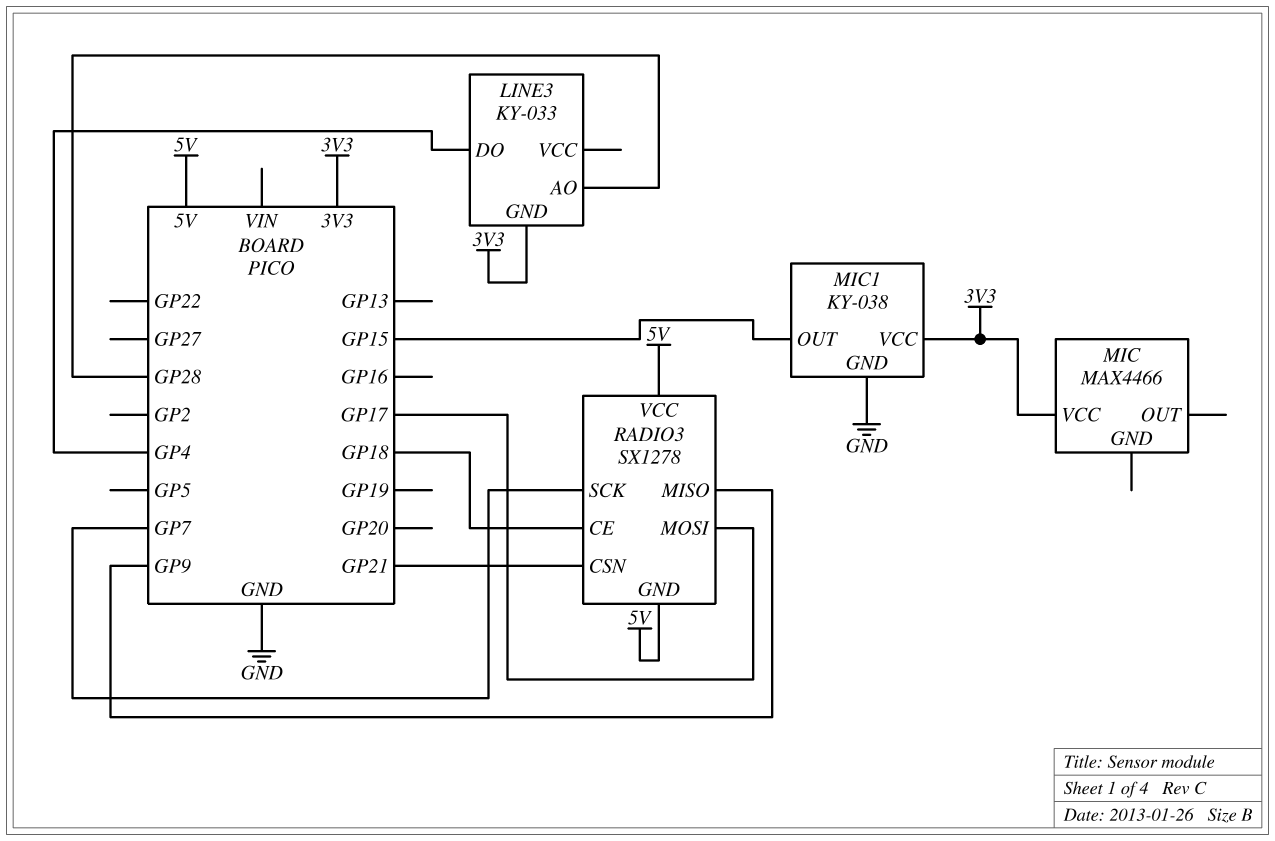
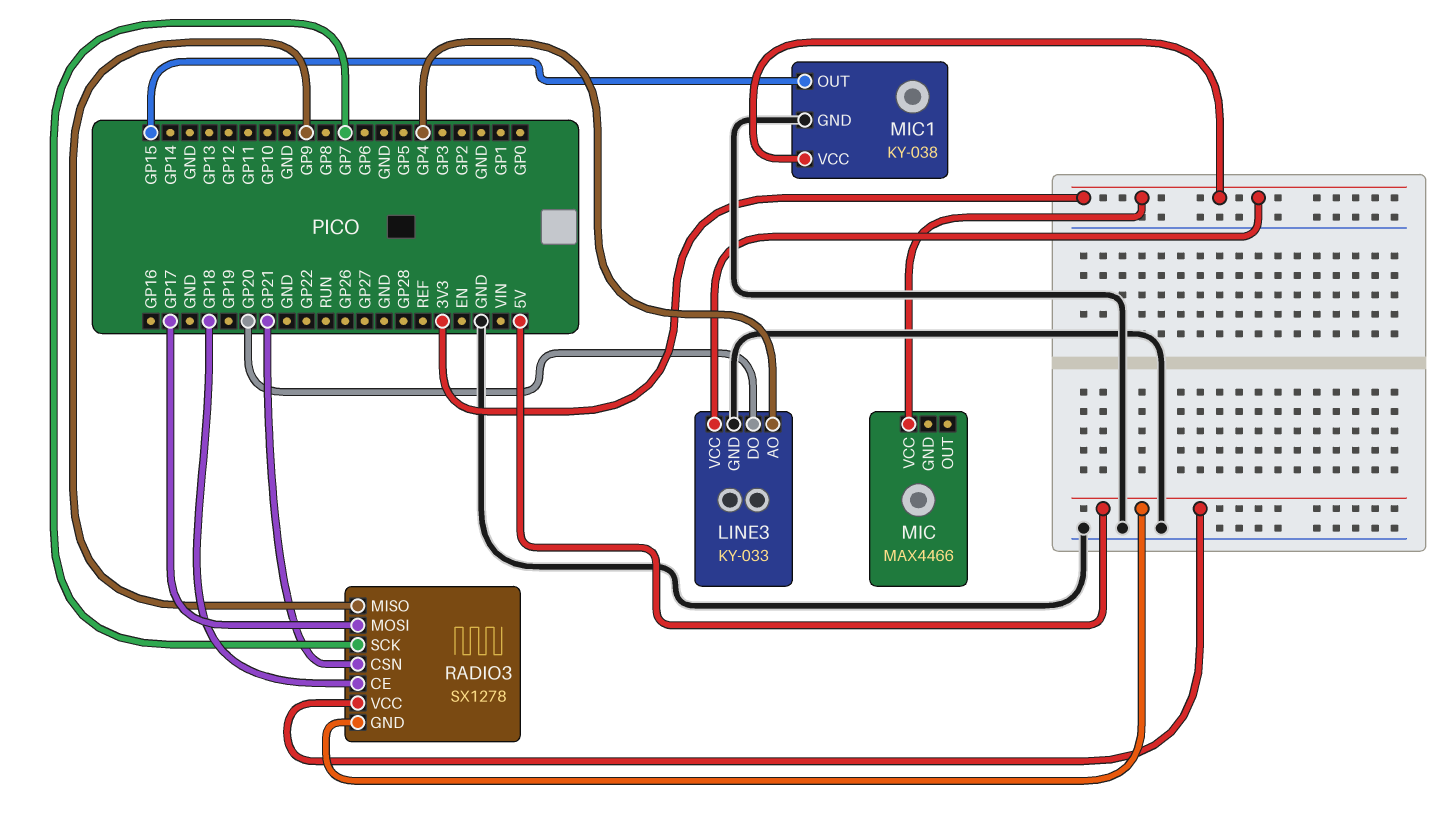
LINE3 pin AO: GP28 -> GP4
LINE3 pin DO: GP4 -> GP20
LINE3 pin GND: 3V3 -> GND
LINE3 pin VCC: none -> 3V3

